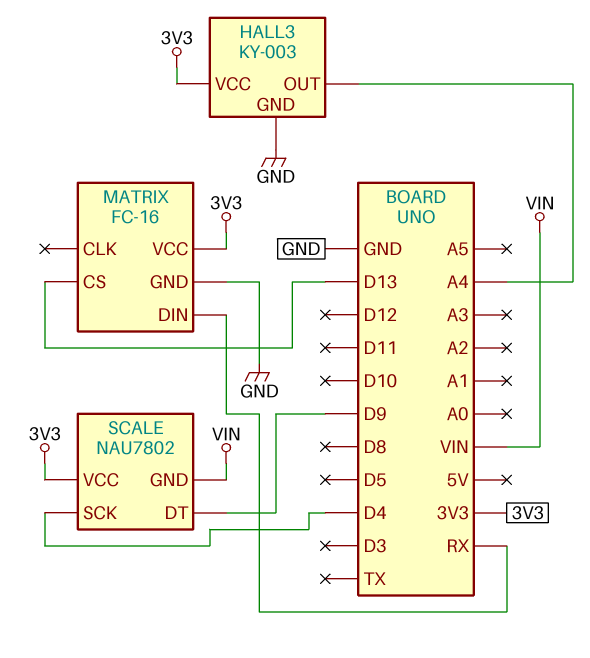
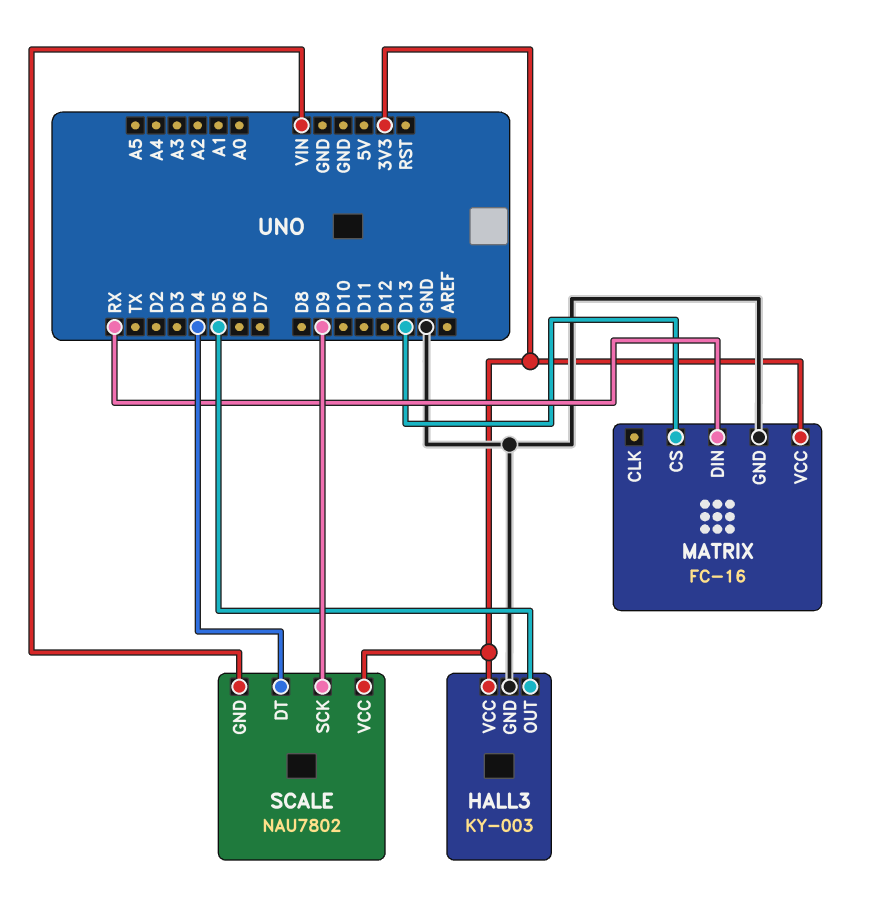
HALL3 pin OUT: A4 -> D5
SCALE pin DT: D9 -> D4
SCALE pin SCK: D4 -> D9

